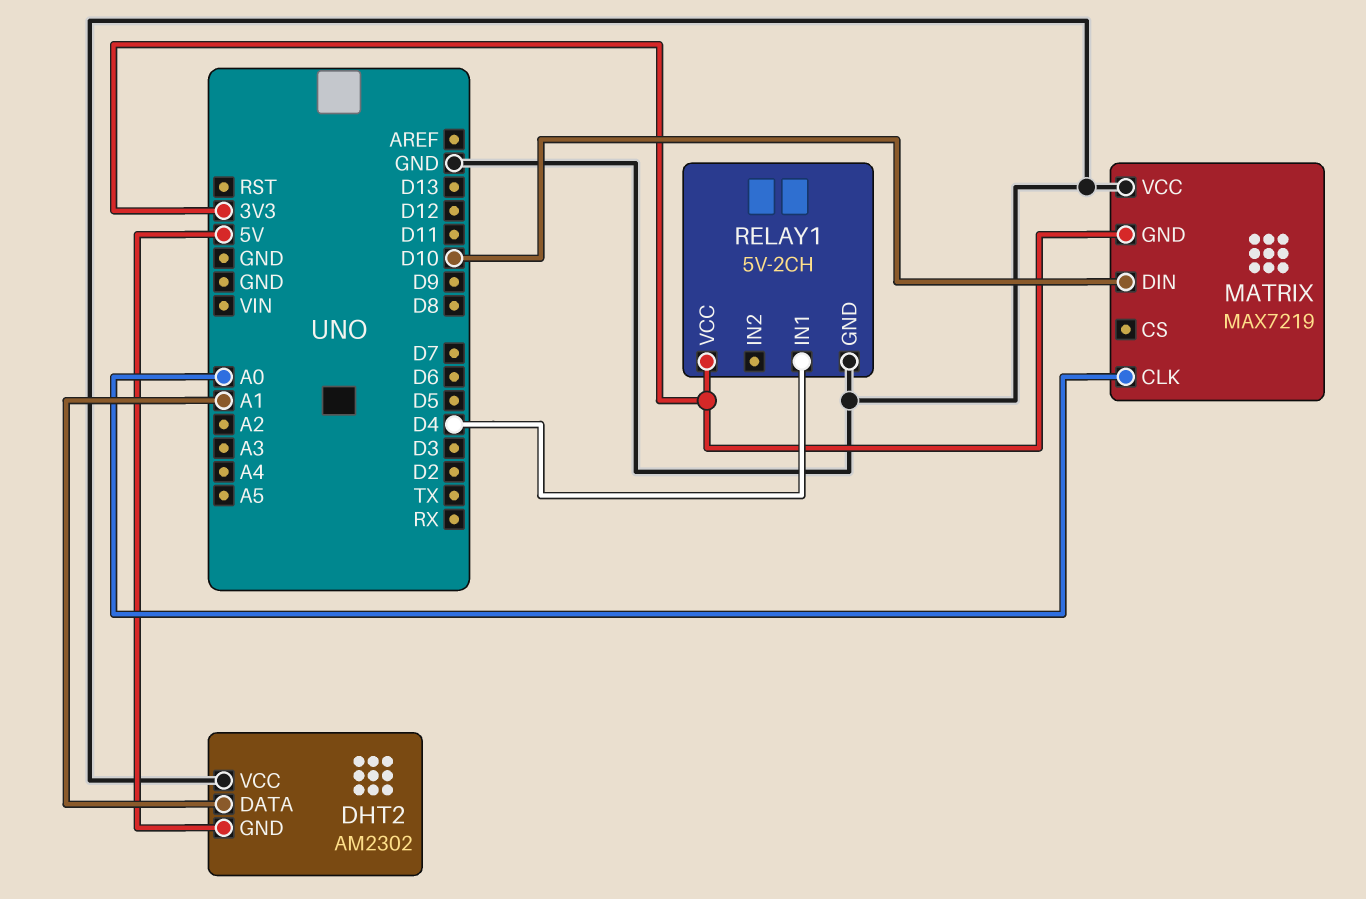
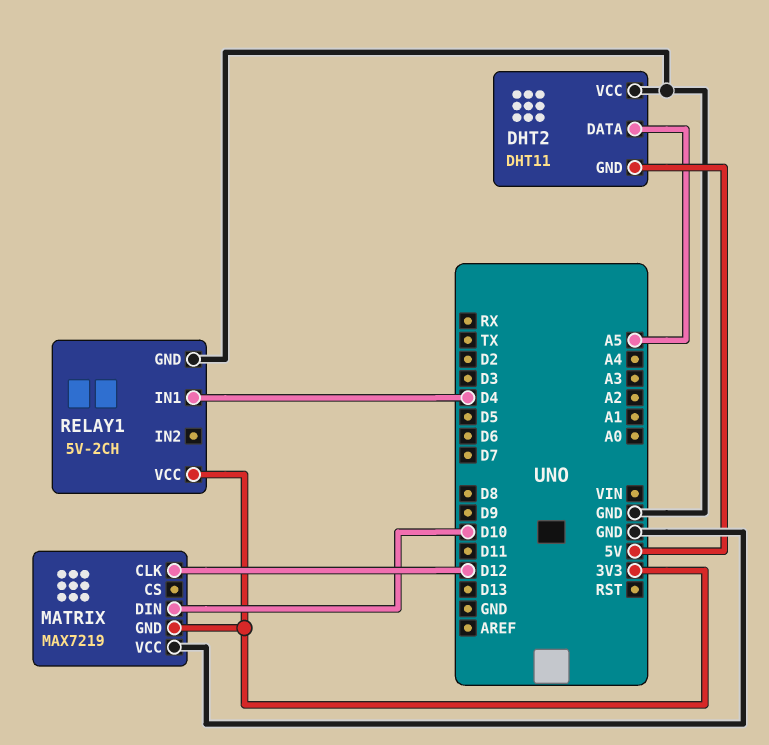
DHT2: AM2302 -> DHT11
DHT2 pin DATA: A1 -> A5
MATRIX pin CLK: A0 -> D12

